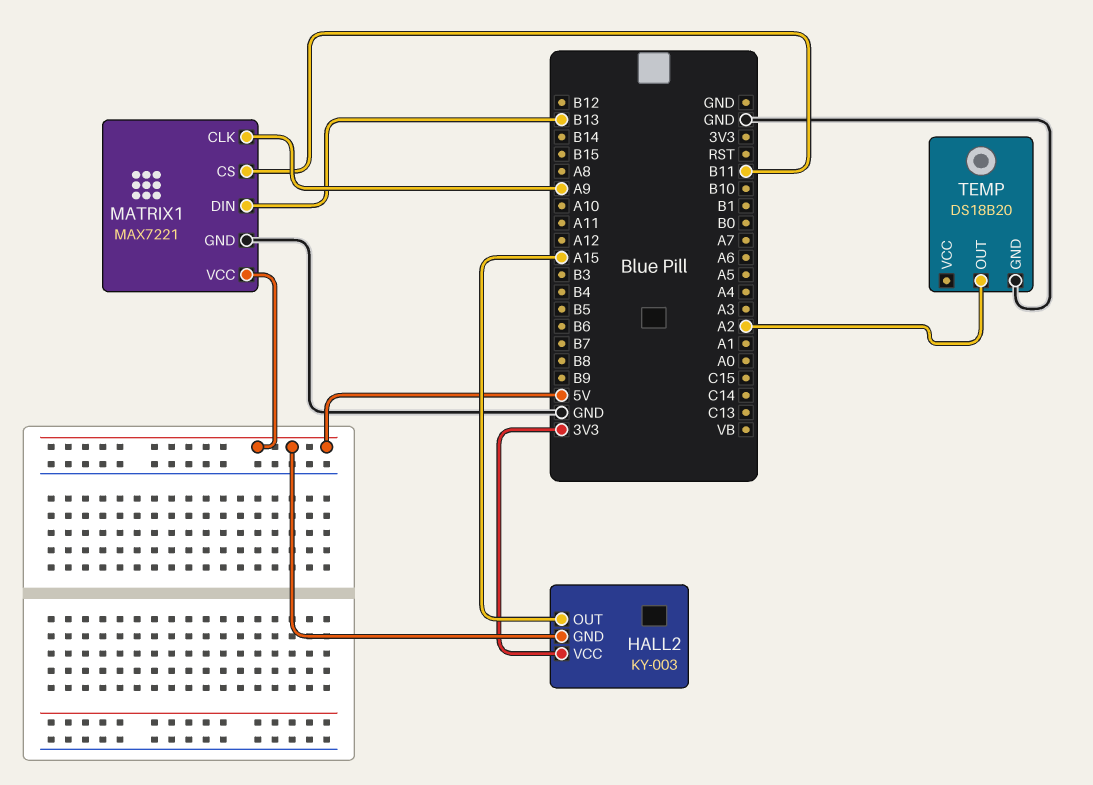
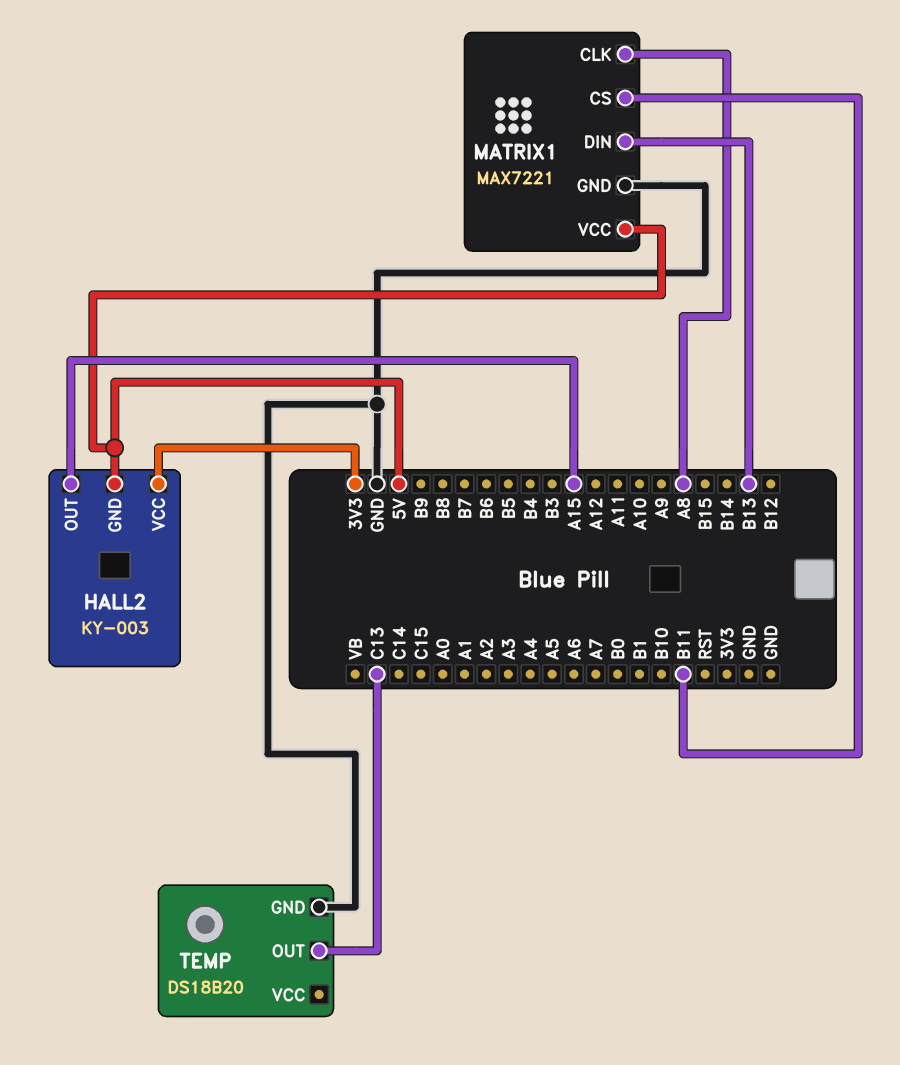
MATRIX1 pin CLK: A9 -> A8
TEMP pin OUT: A2 -> C13

